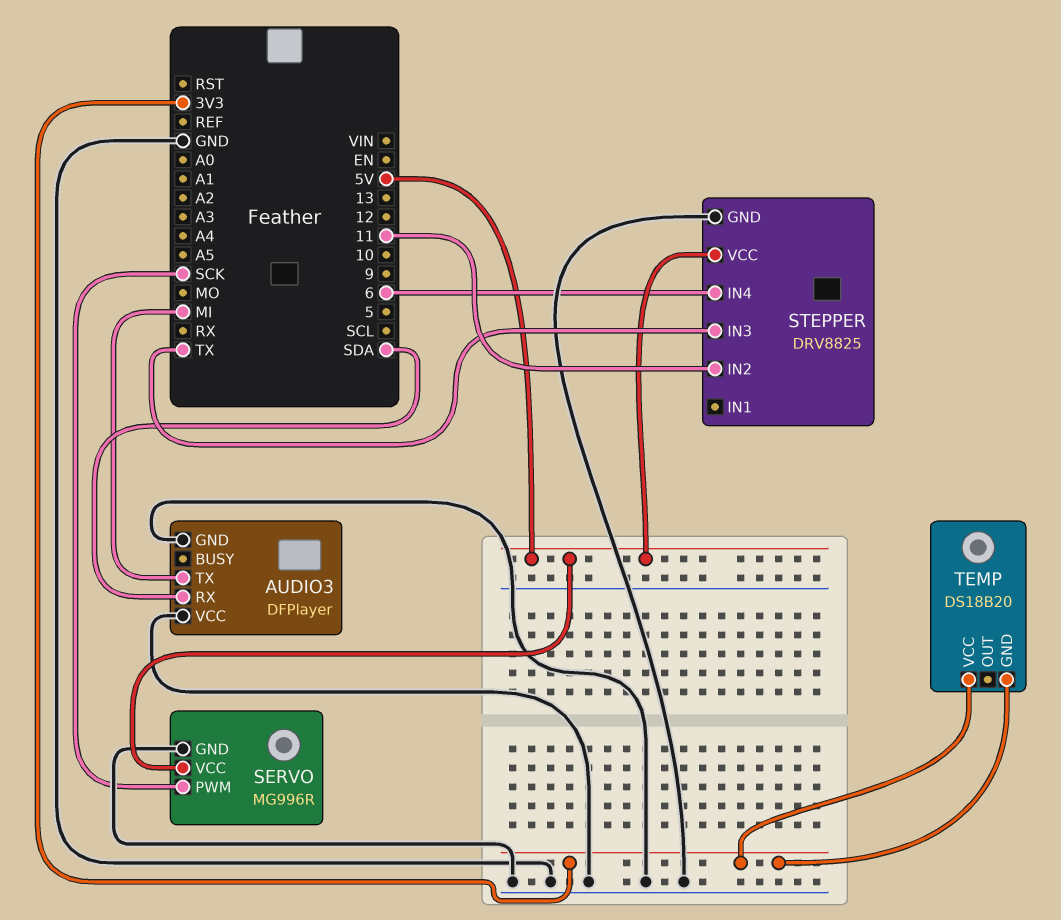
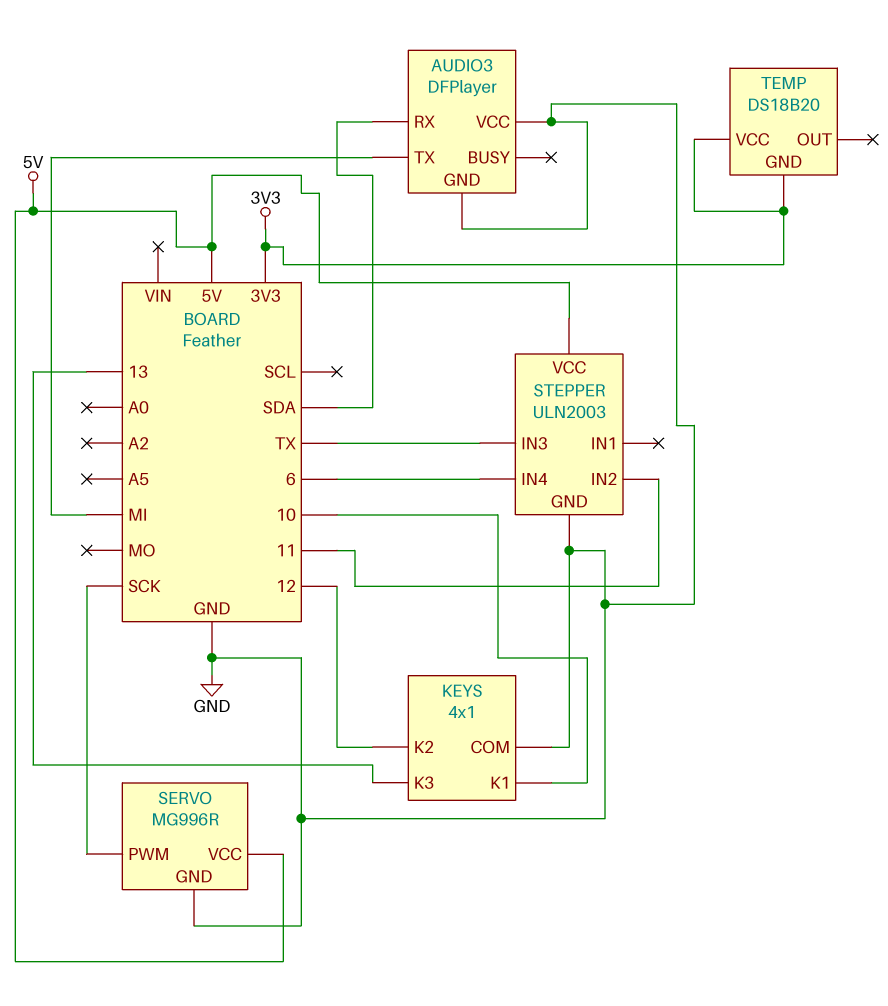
KEYS: none -> 4x1
KEYS pin COM: none -> GND
KEYS pin K1: none -> 10
KEYS pin K2: none -> 12
KEYS pin K3: none -> 13
STEPPER: DRV8825 -> ULN2003

